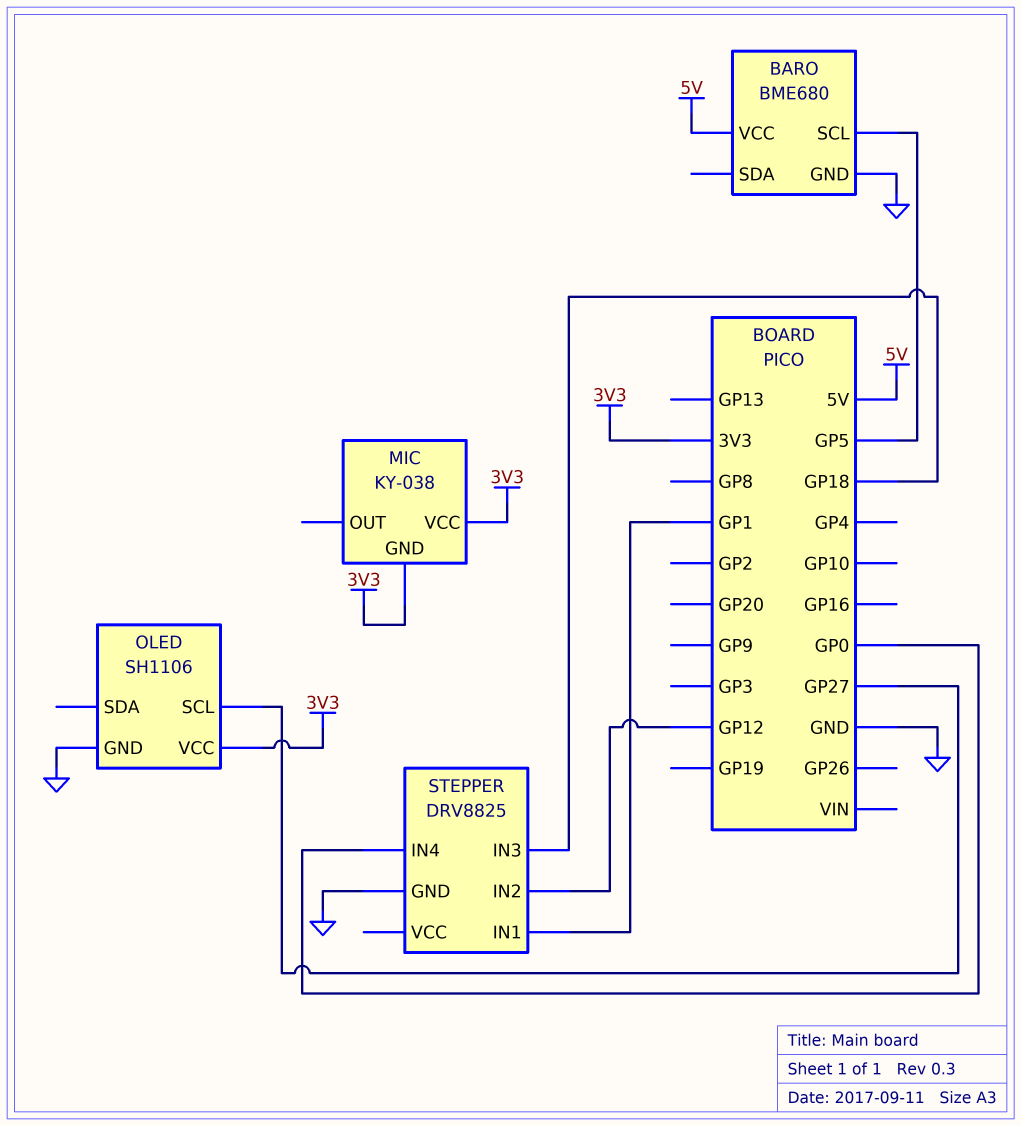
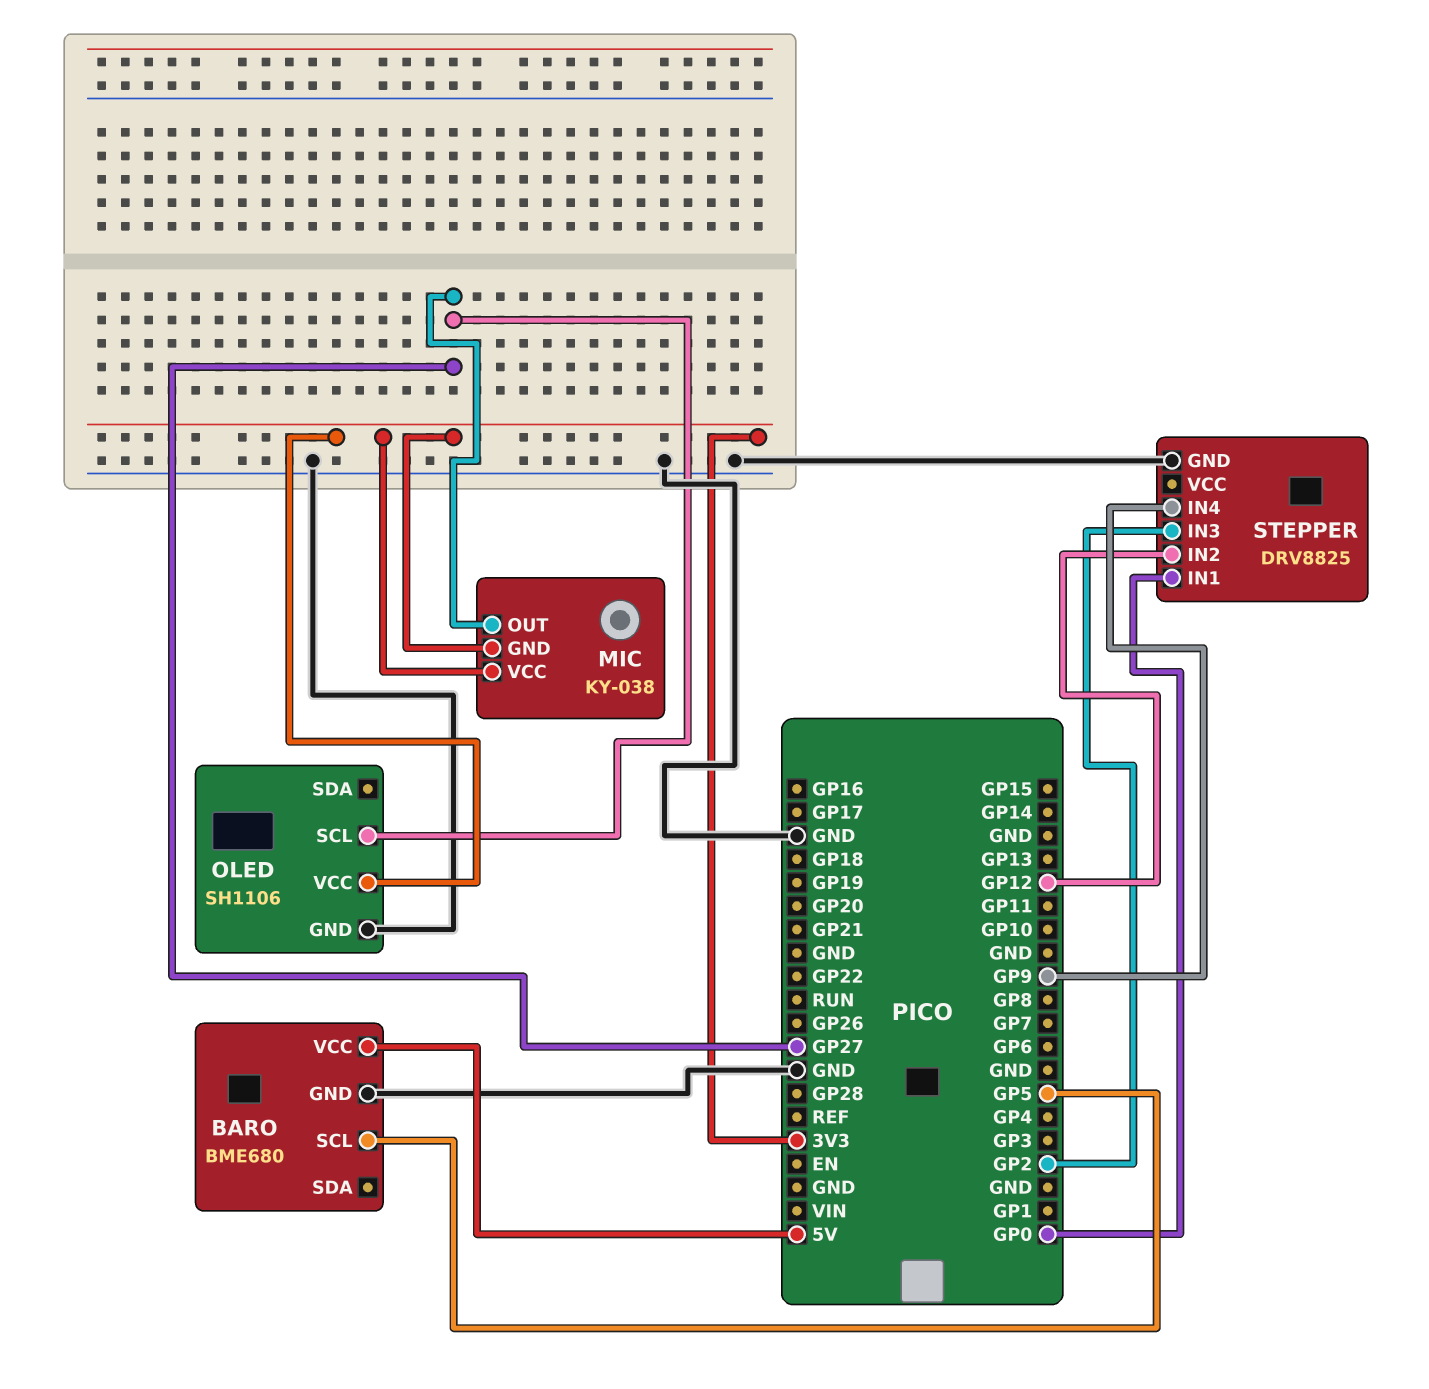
MIC pin OUT: none -> GP27
STEPPER pin IN1: GP1 -> GP0
STEPPER pin IN3: GP18 -> GP2
STEPPER pin IN4: GP0 -> GP9

